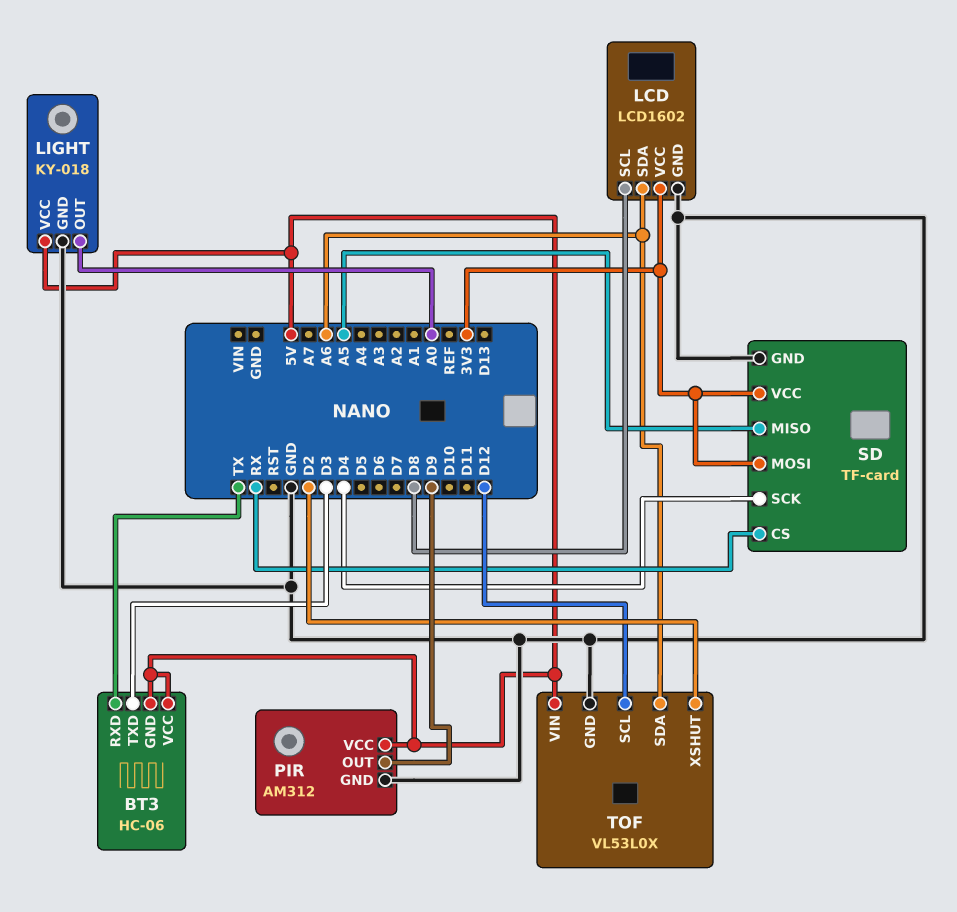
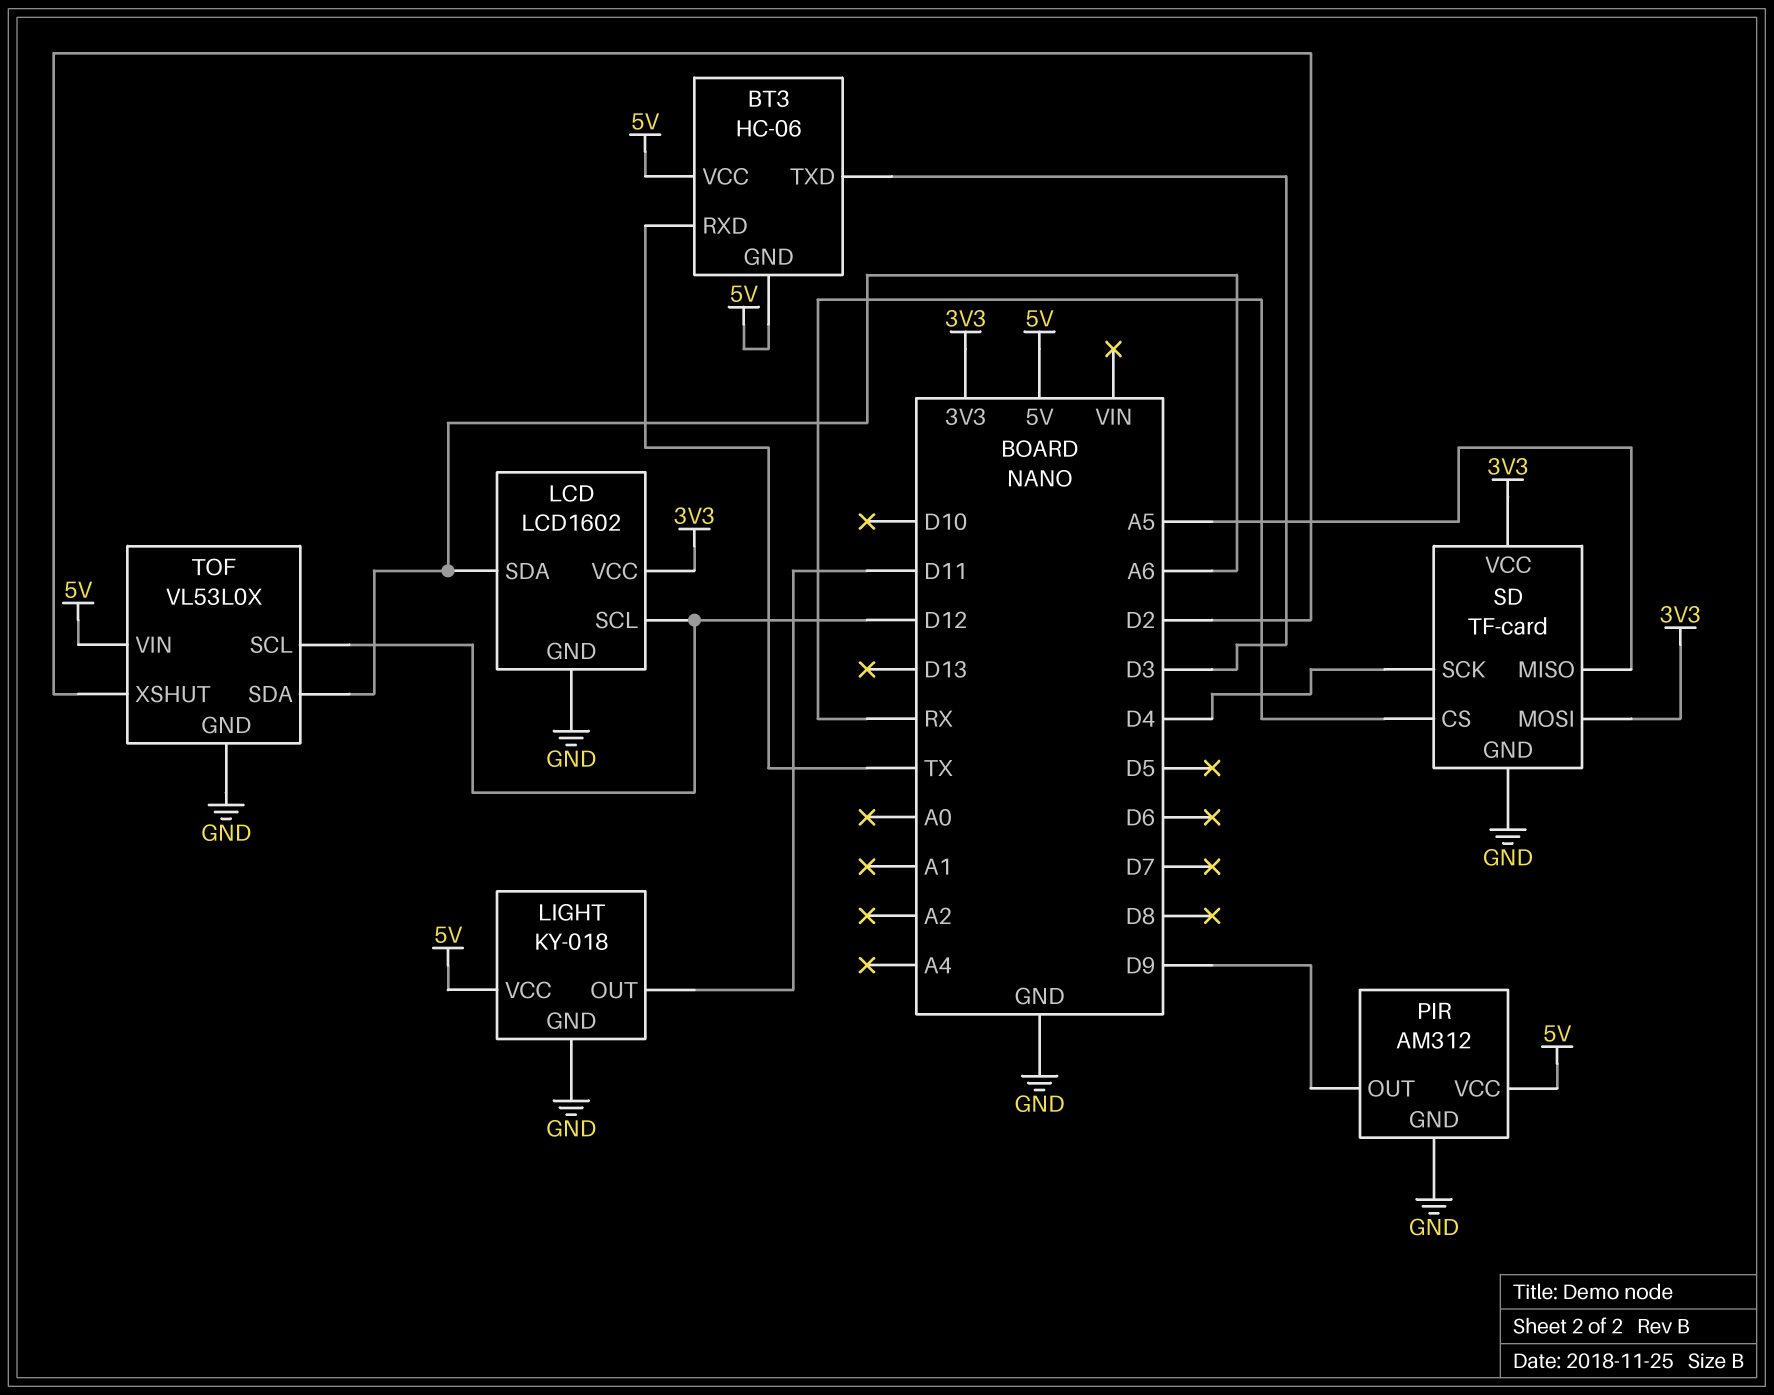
LCD pin SCL: D8 -> D12
LIGHT pin OUT: A0 -> D11

